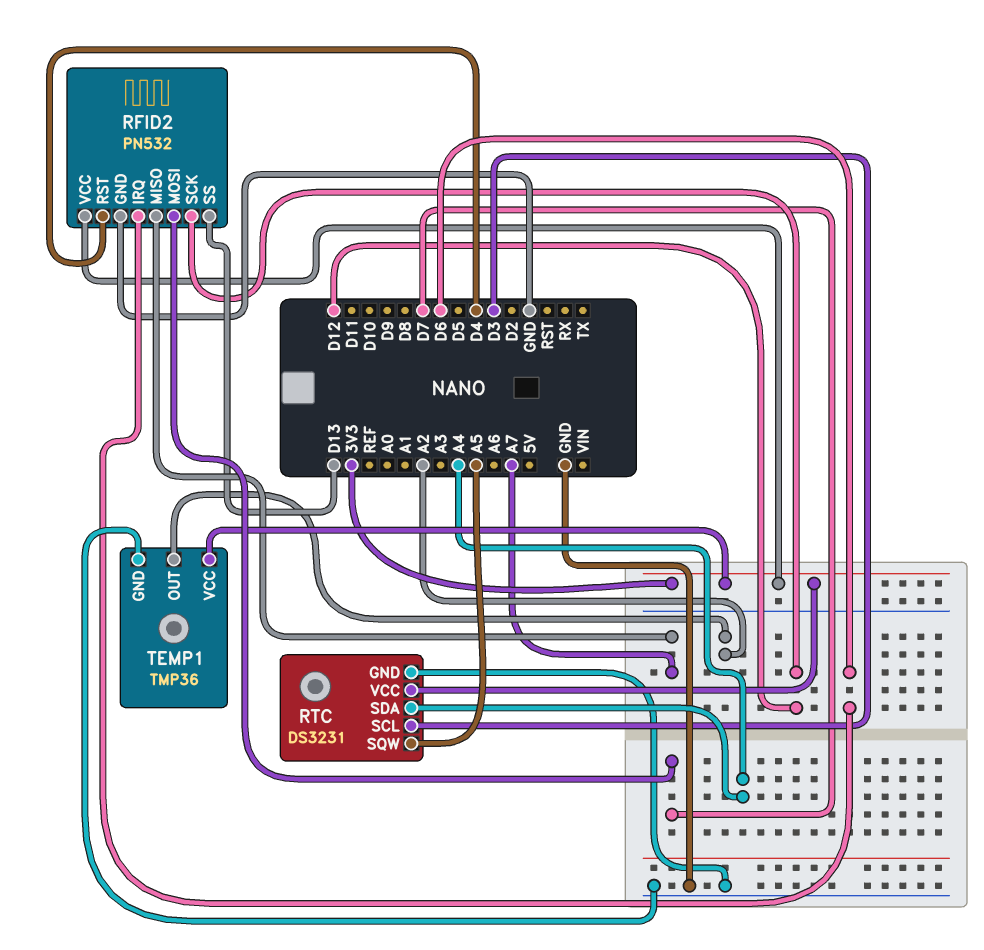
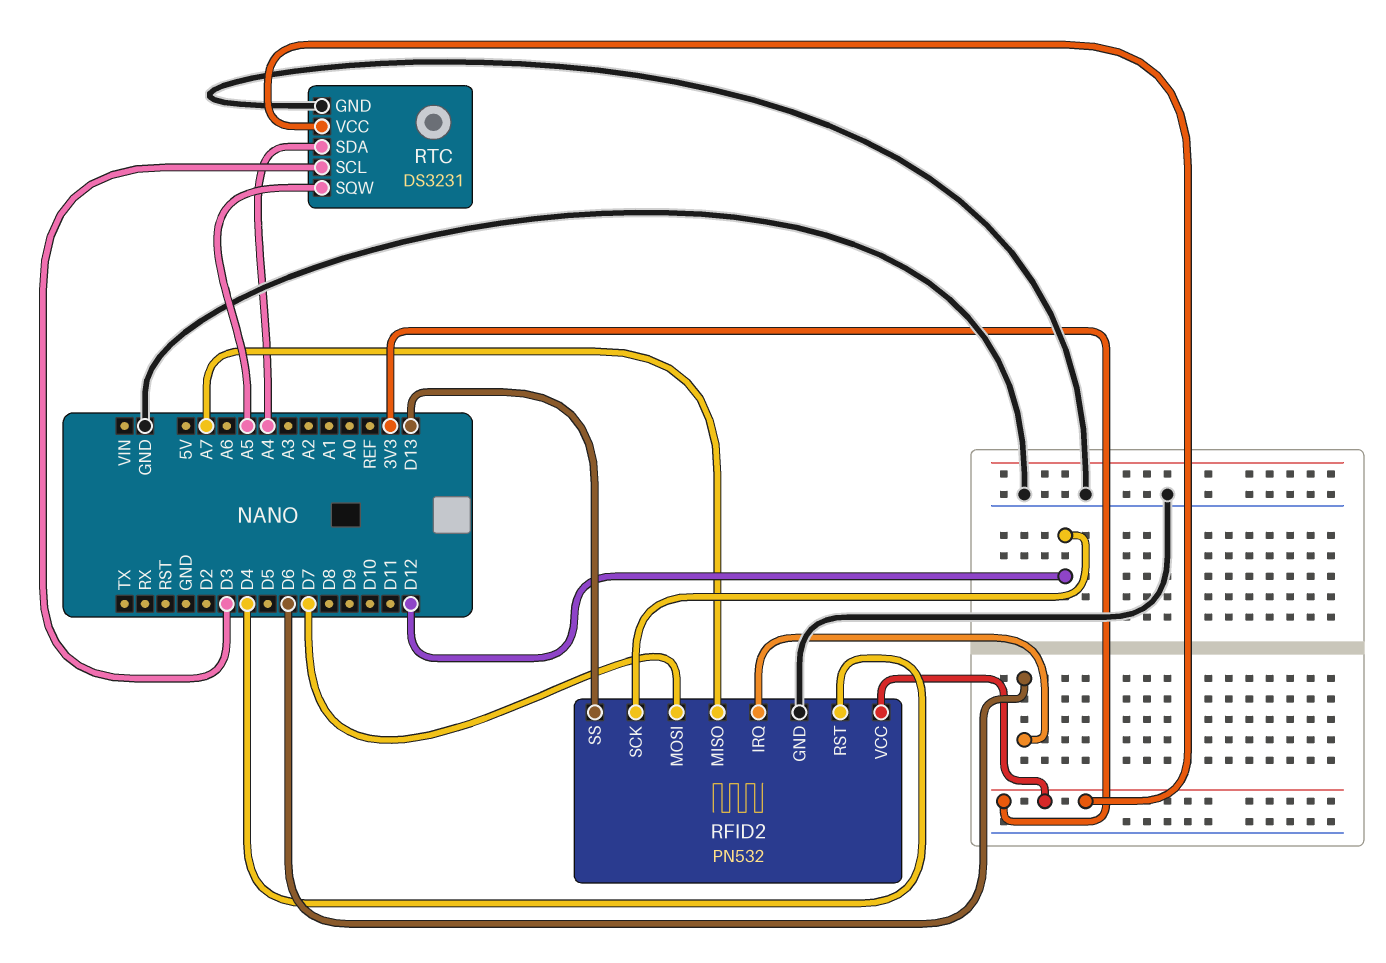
TEMP1: TMP36 -> none
TEMP1 pin GND: GND -> none
TEMP1 pin OUT: A2 -> none
TEMP1 pin VCC: 3V3 -> none

